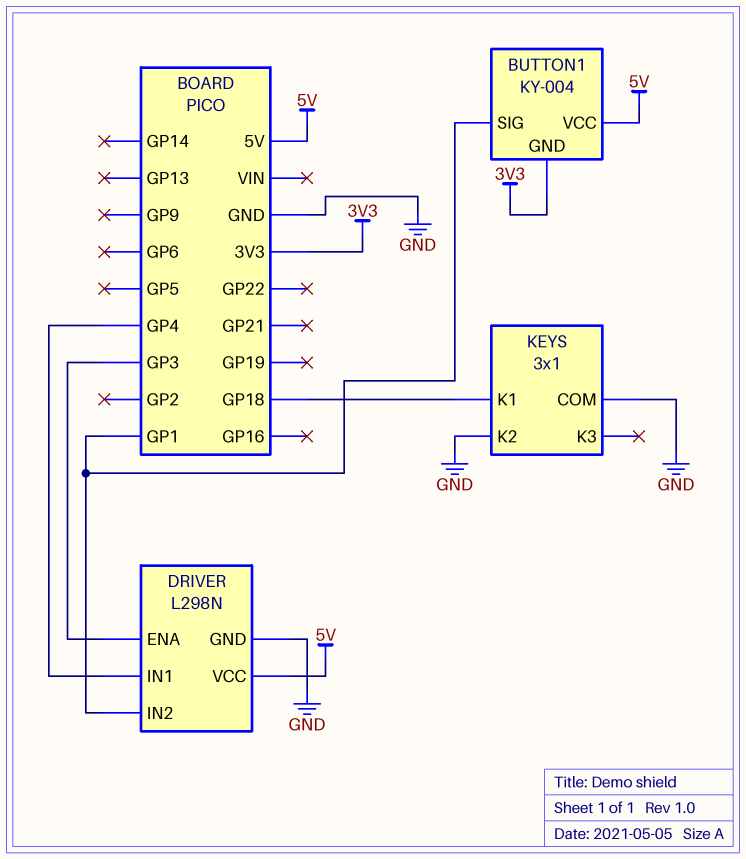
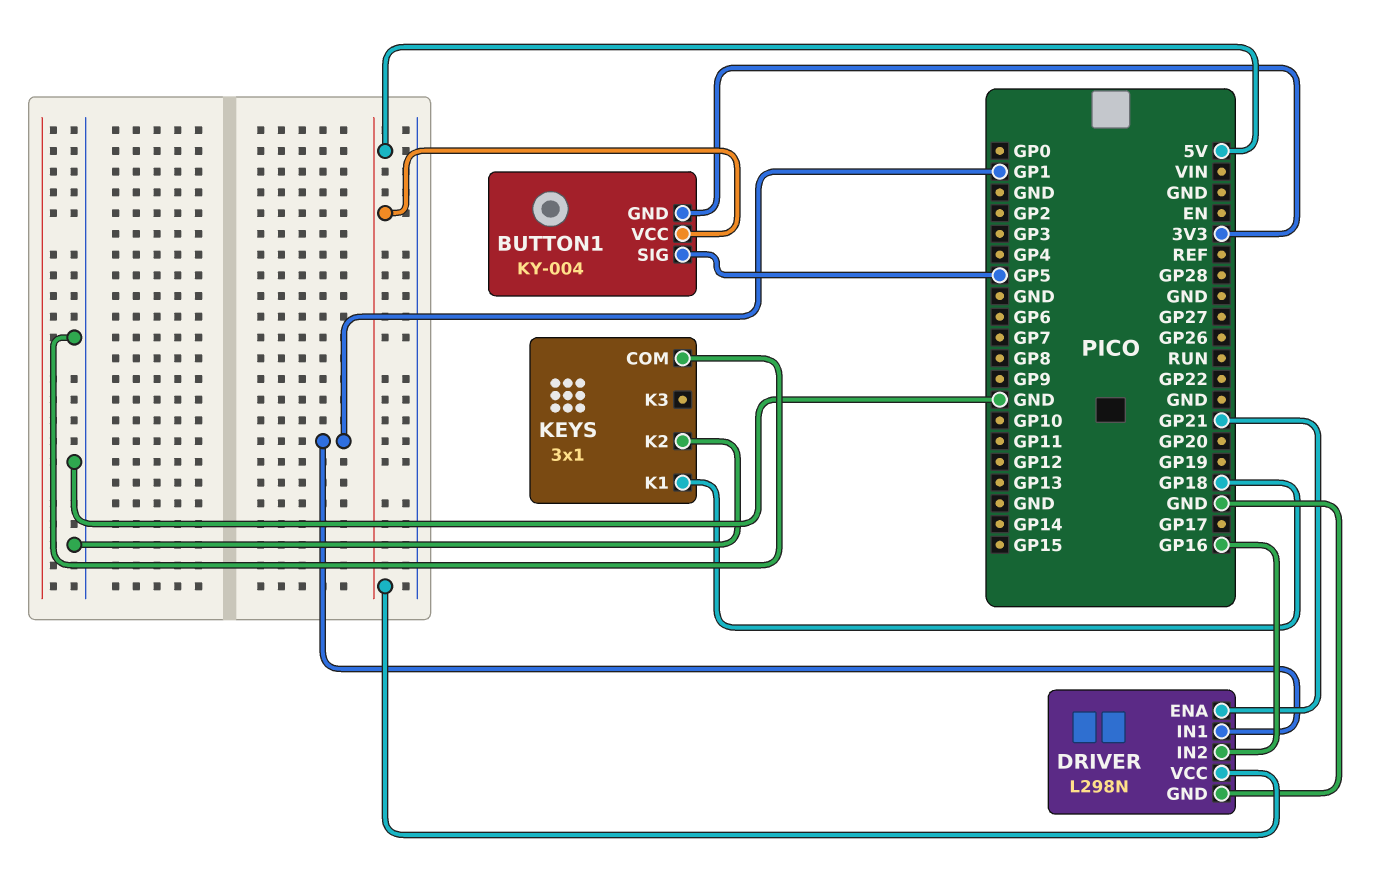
BUTTON1 pin SIG: GP1 -> GP5
DRIVER pin ENA: GP3 -> GP21
DRIVER pin IN1: GP4 -> GP1
DRIVER pin IN2: GP1 -> GP16

